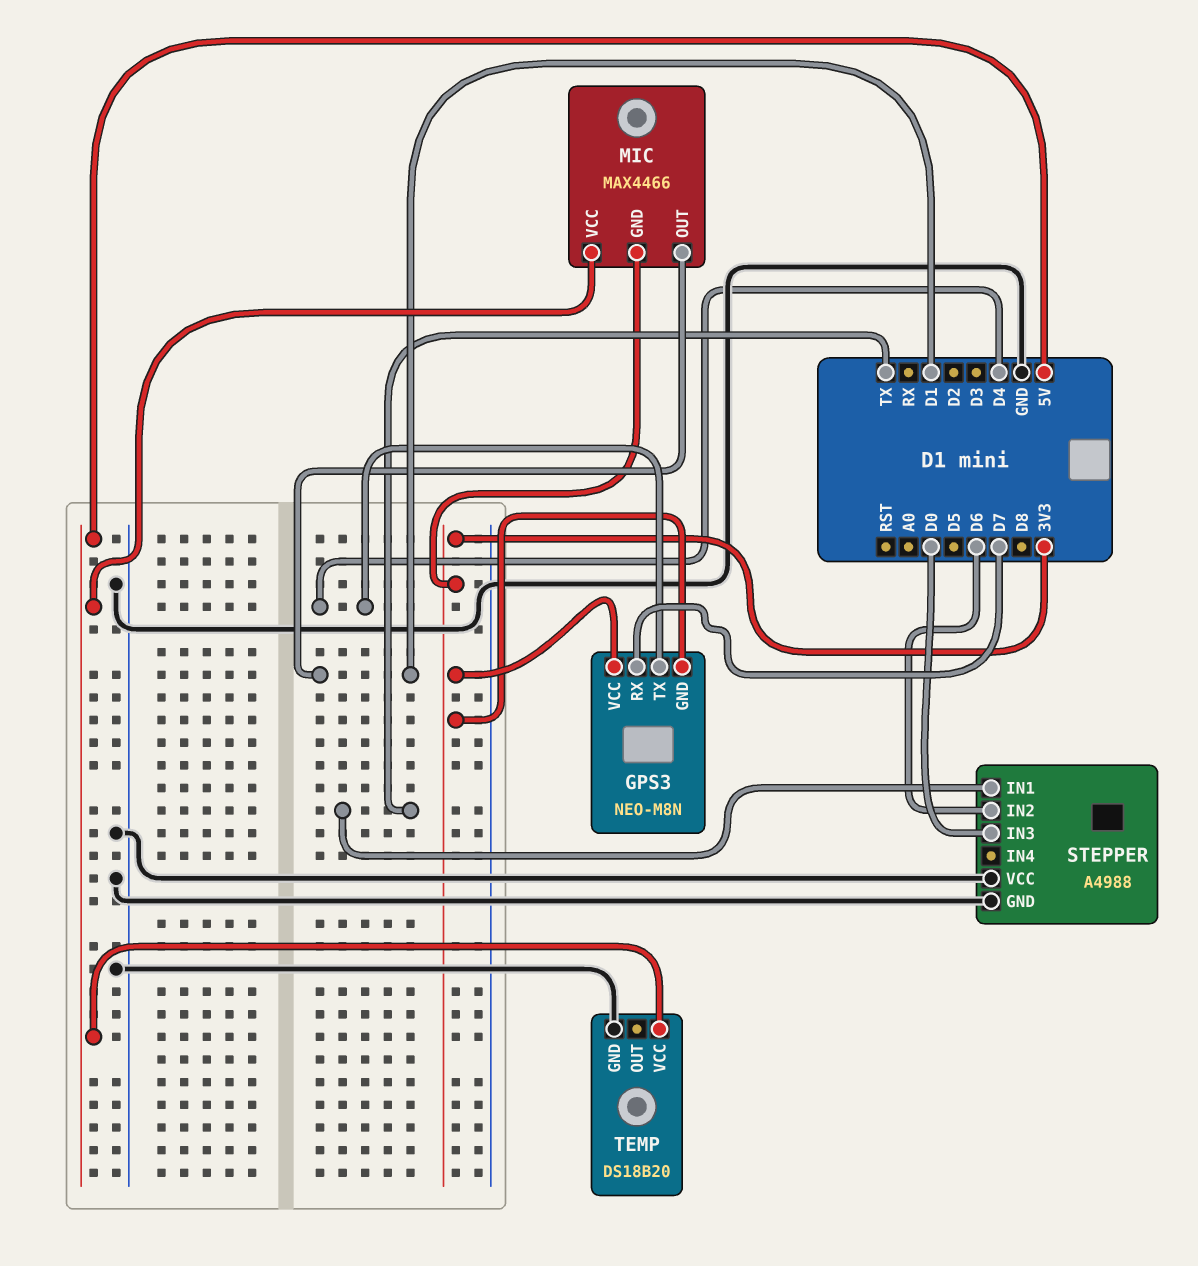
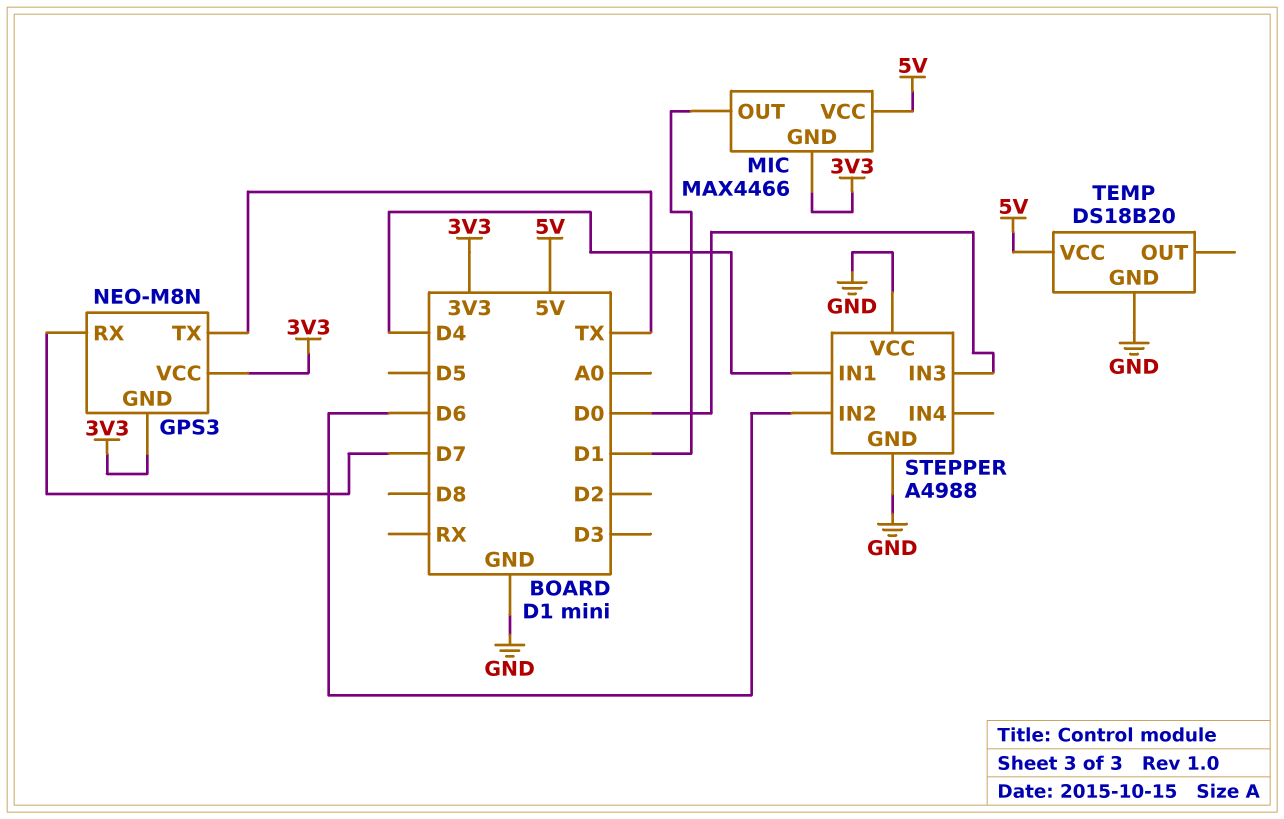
GPS3 pin TX: D4 -> TX
STEPPER pin IN1: TX -> D4

